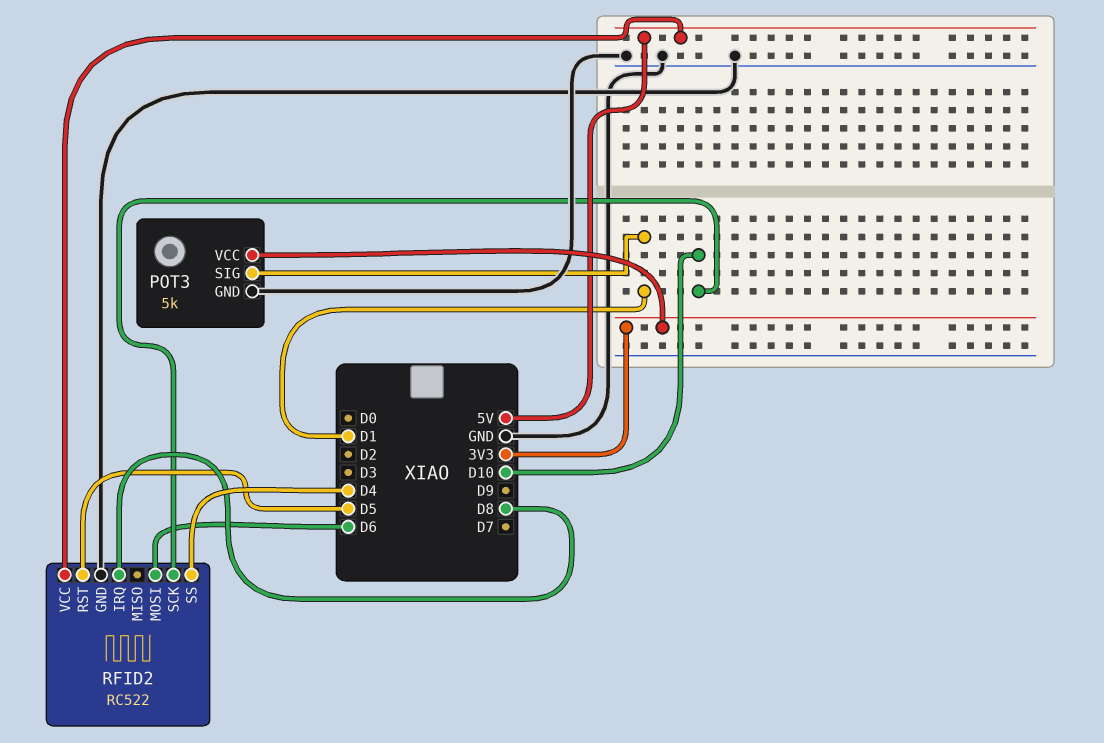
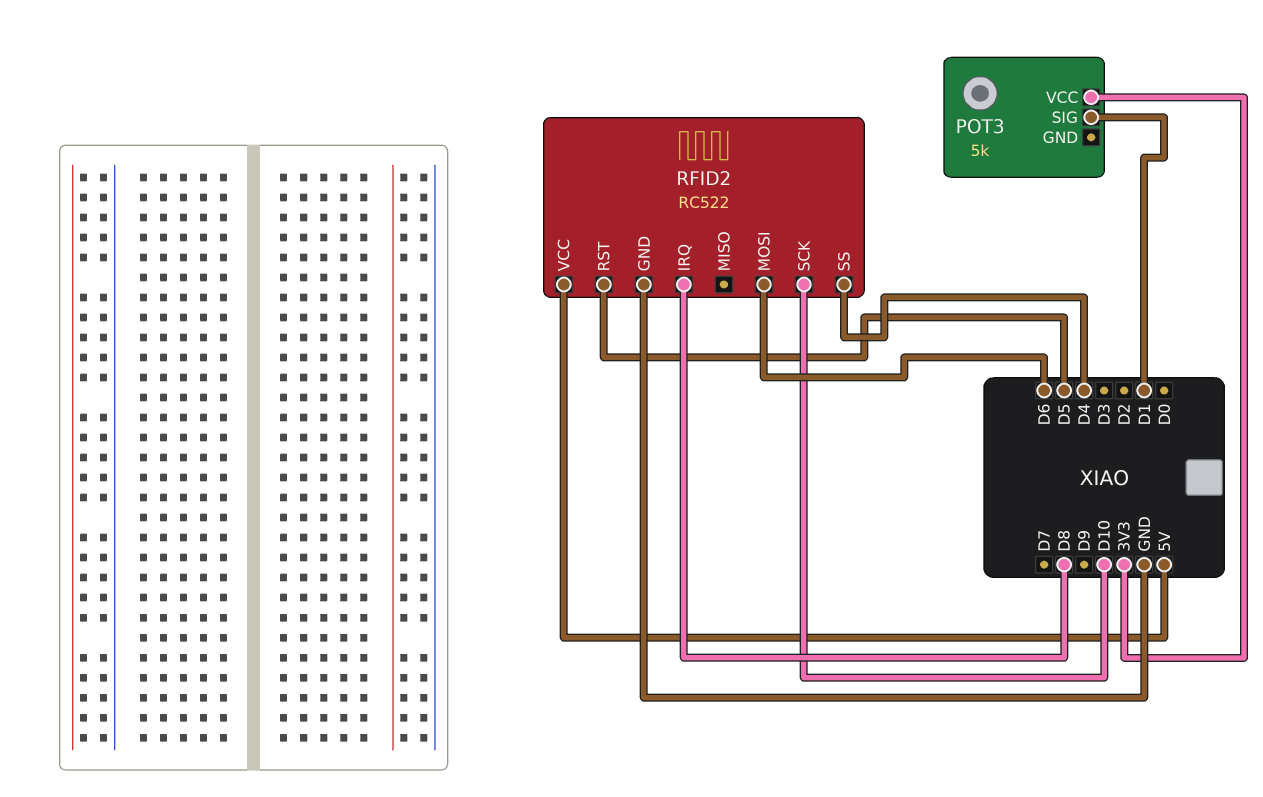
POT3 pin GND: GND -> none

